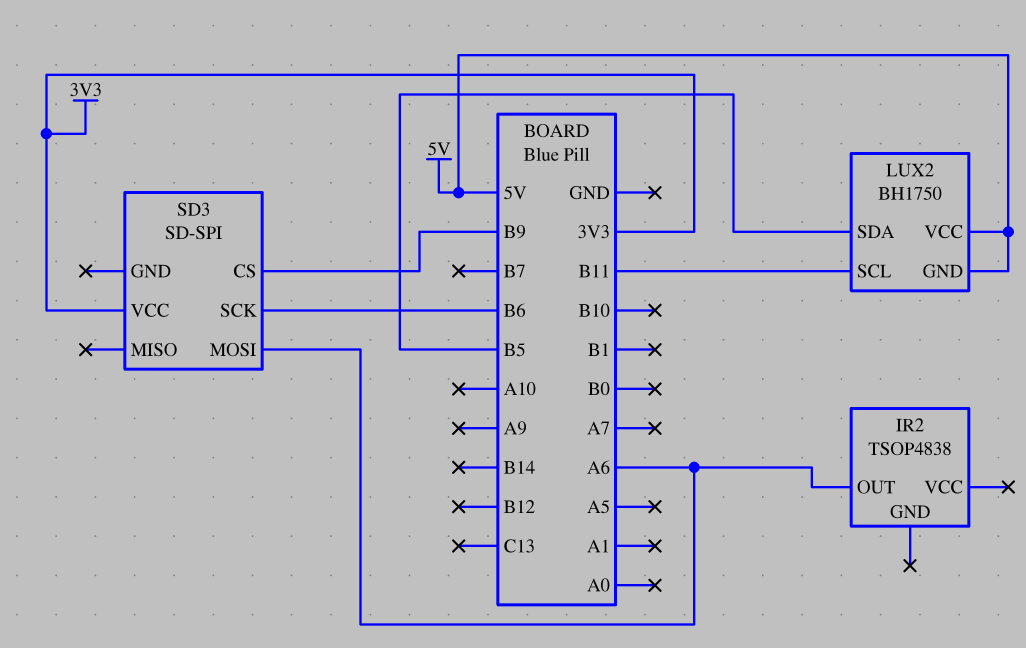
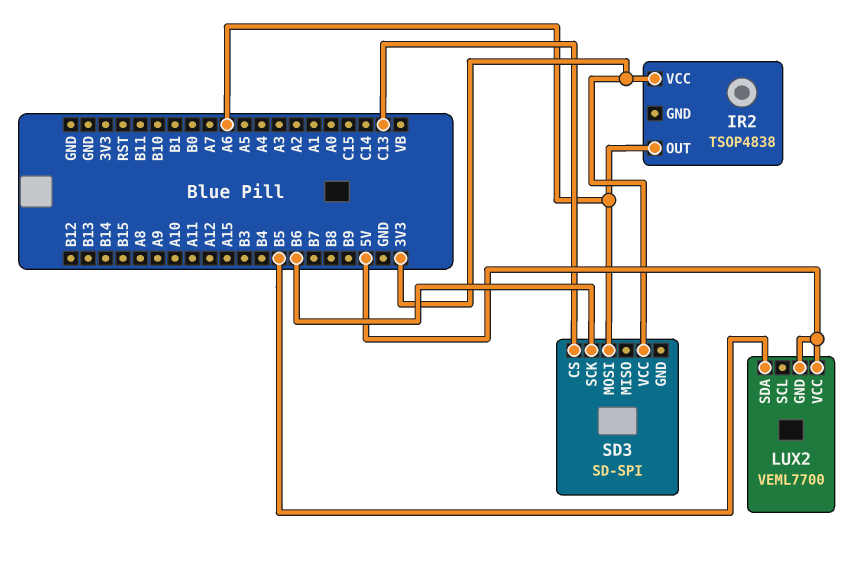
IR2 pin VCC: none -> 3V3
LUX2: BH1750 -> VEML7700
LUX2 pin SCL: B11 -> none
SD3 pin CS: B9 -> C13

